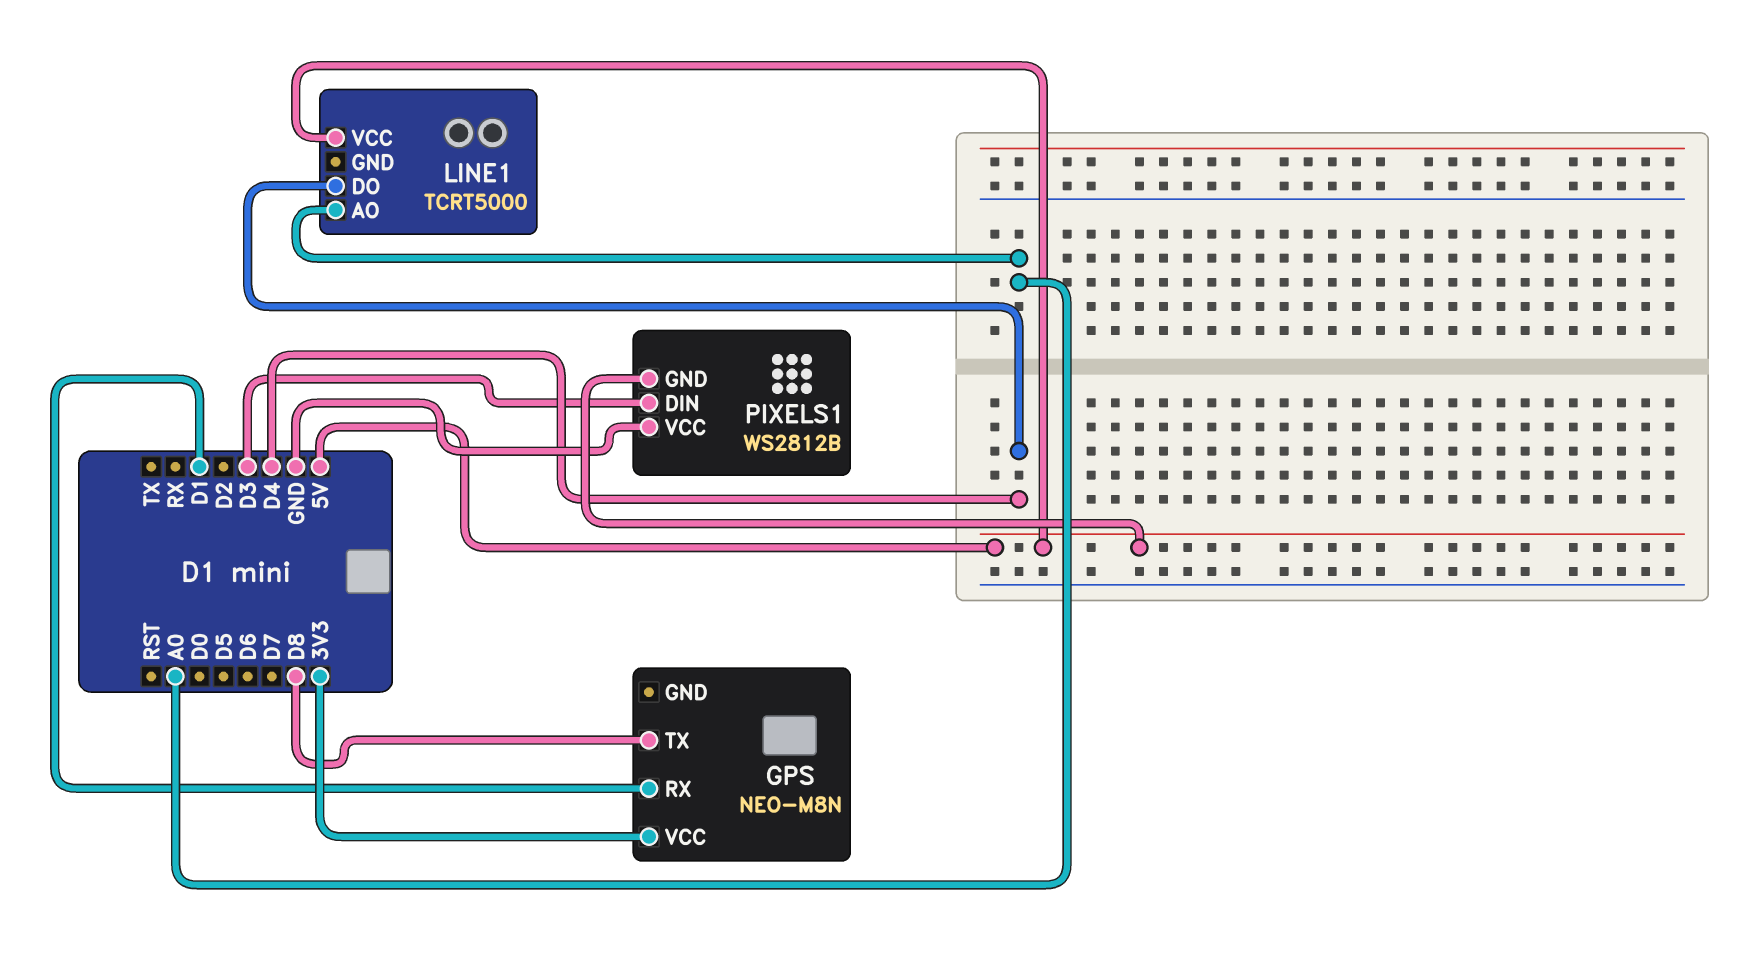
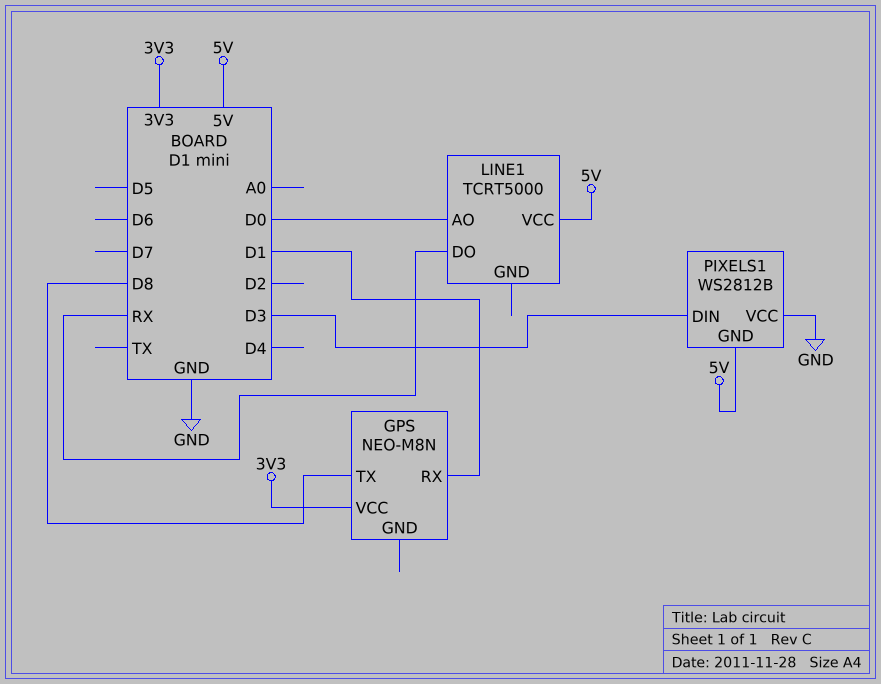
LINE1 pin AO: A0 -> D0
LINE1 pin DO: D4 -> RX

